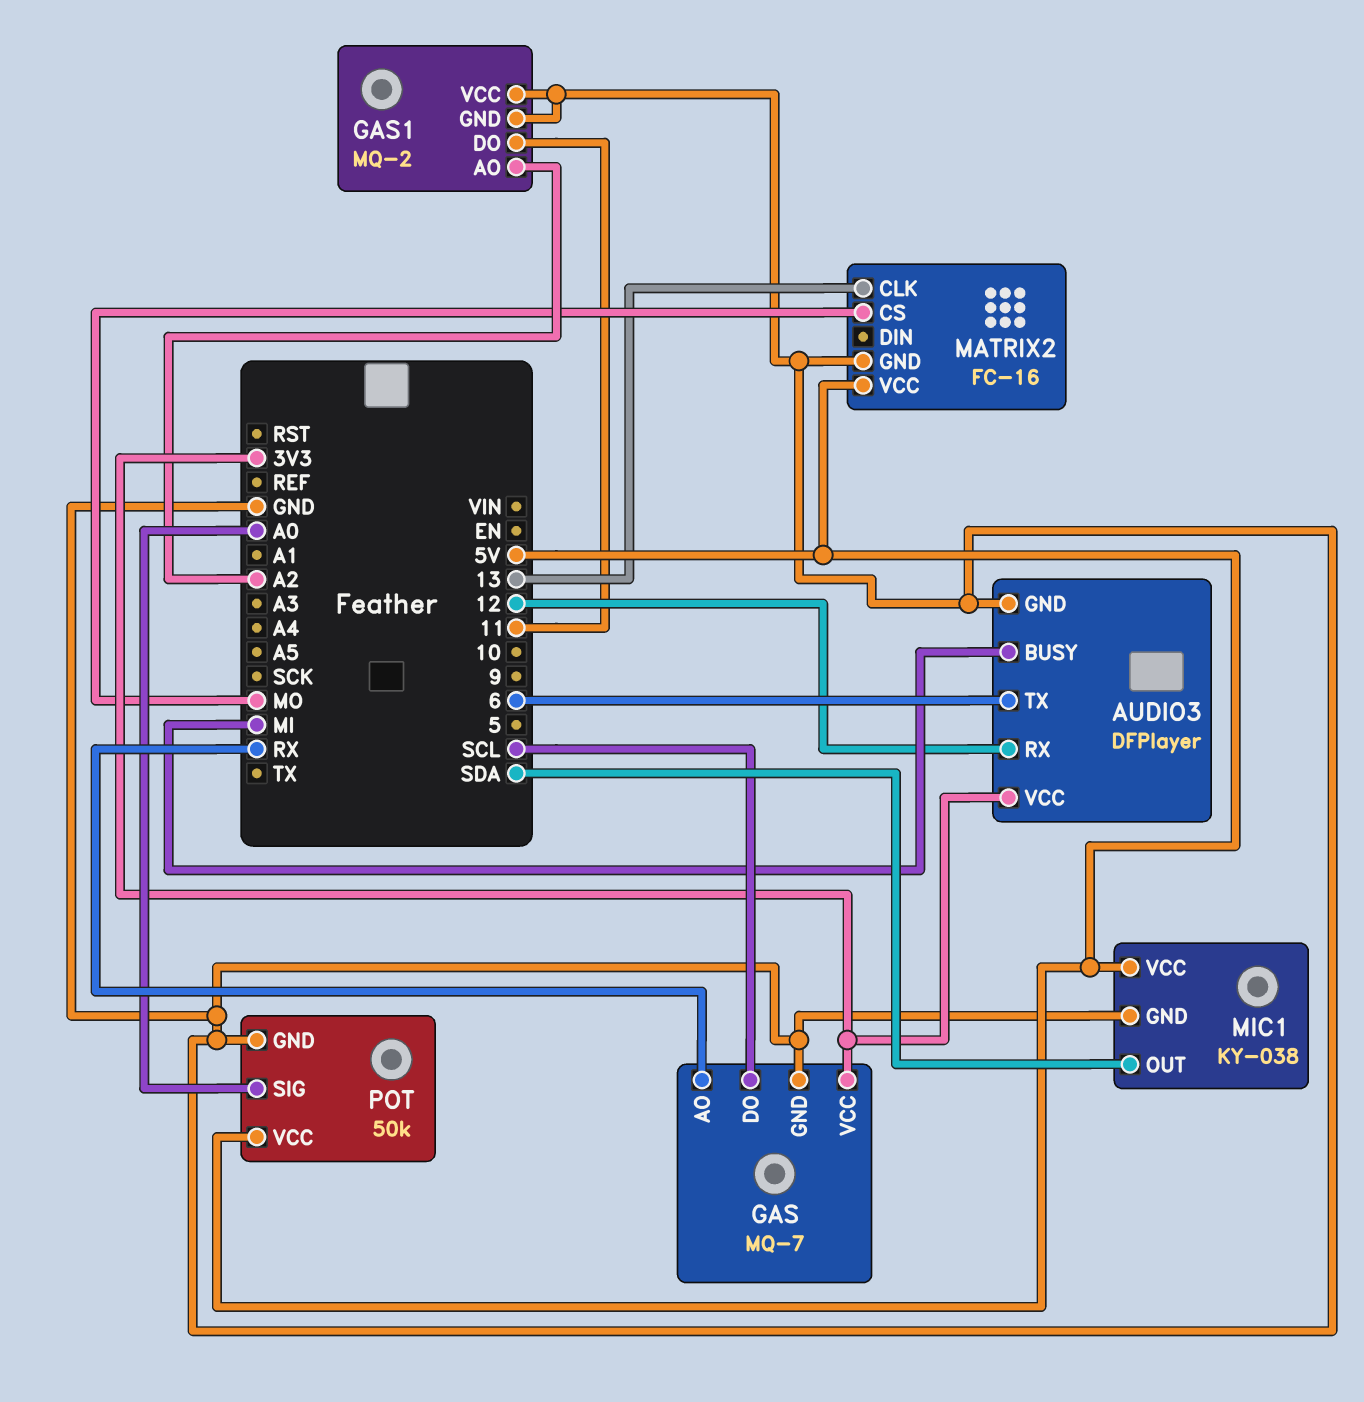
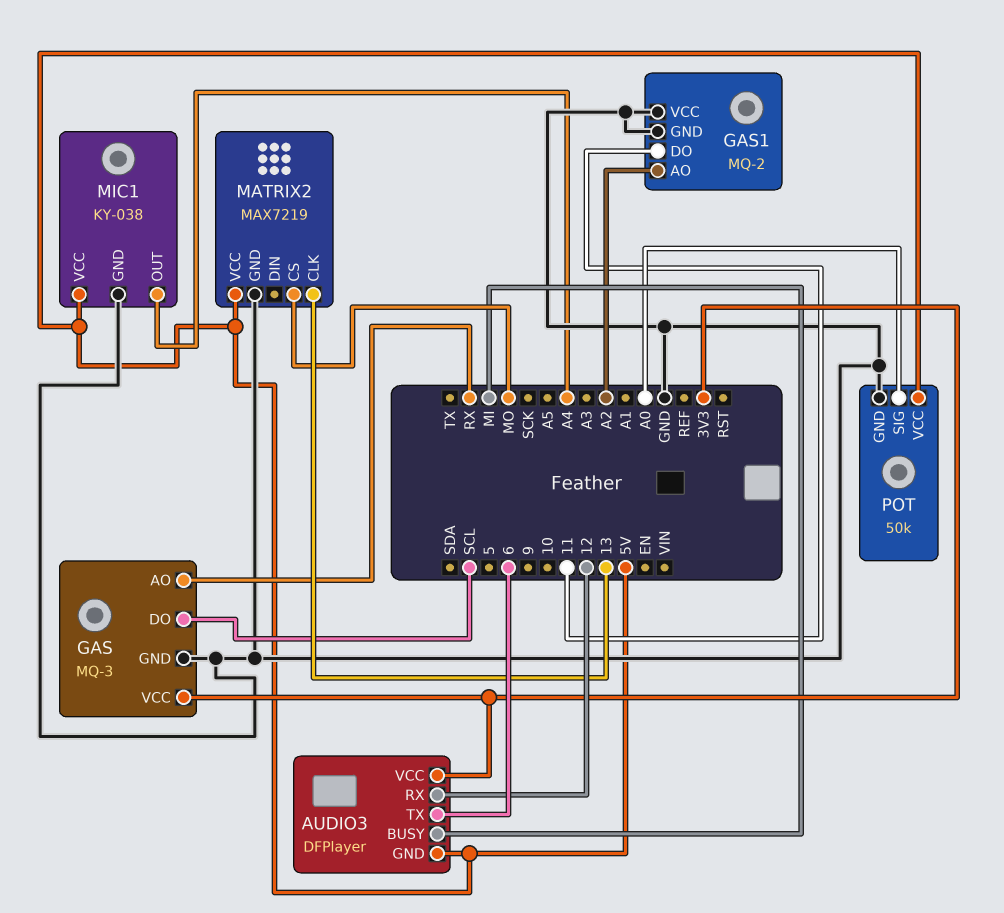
AUDIO3 pin GND: GND -> 5V
GAS: MQ-7 -> MQ-3
MATRIX2: FC-16 -> MAX7219
MIC1 pin OUT: SDA -> A4

